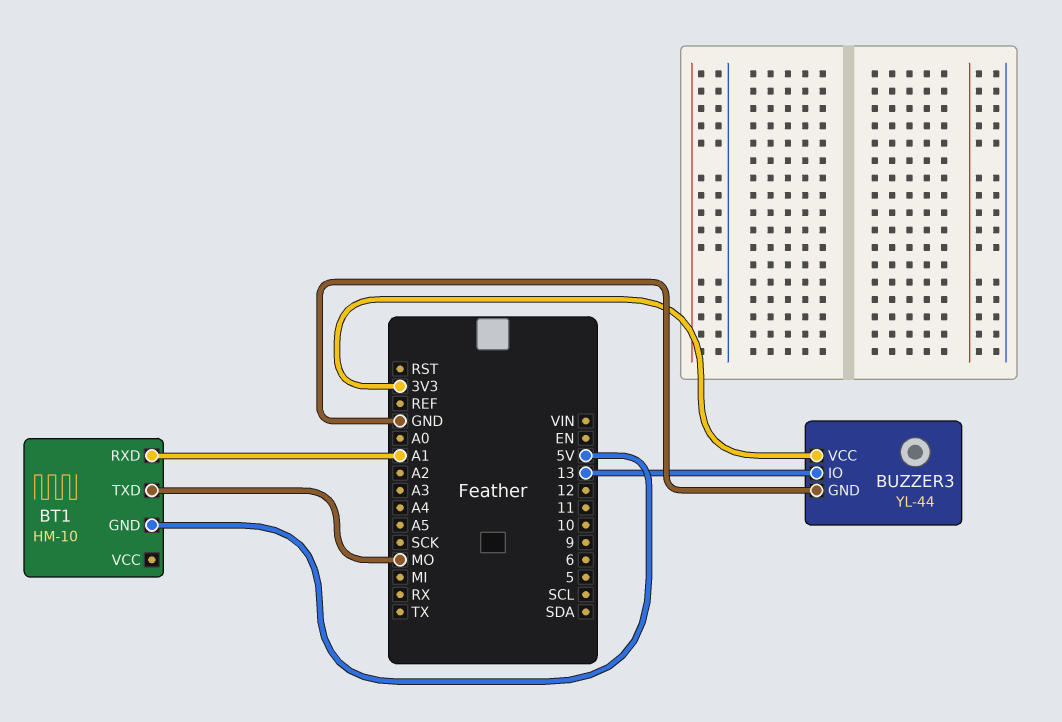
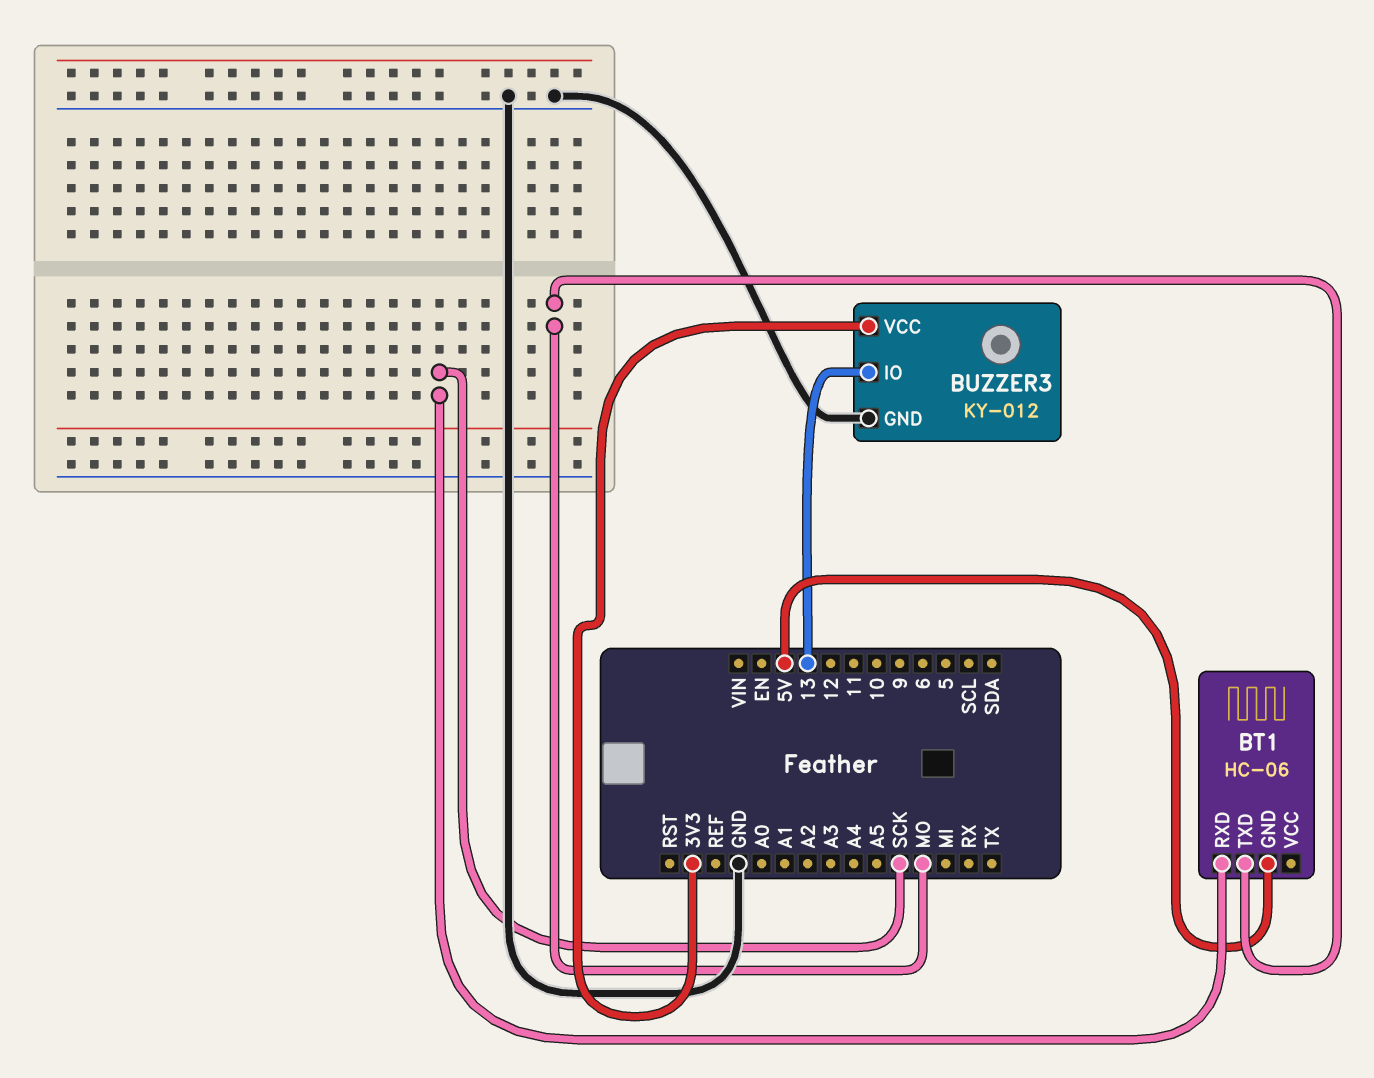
BT1: HM-10 -> HC-06
BT1 pin RXD: A1 -> SCK
BUZZER3: YL-44 -> KY-012

